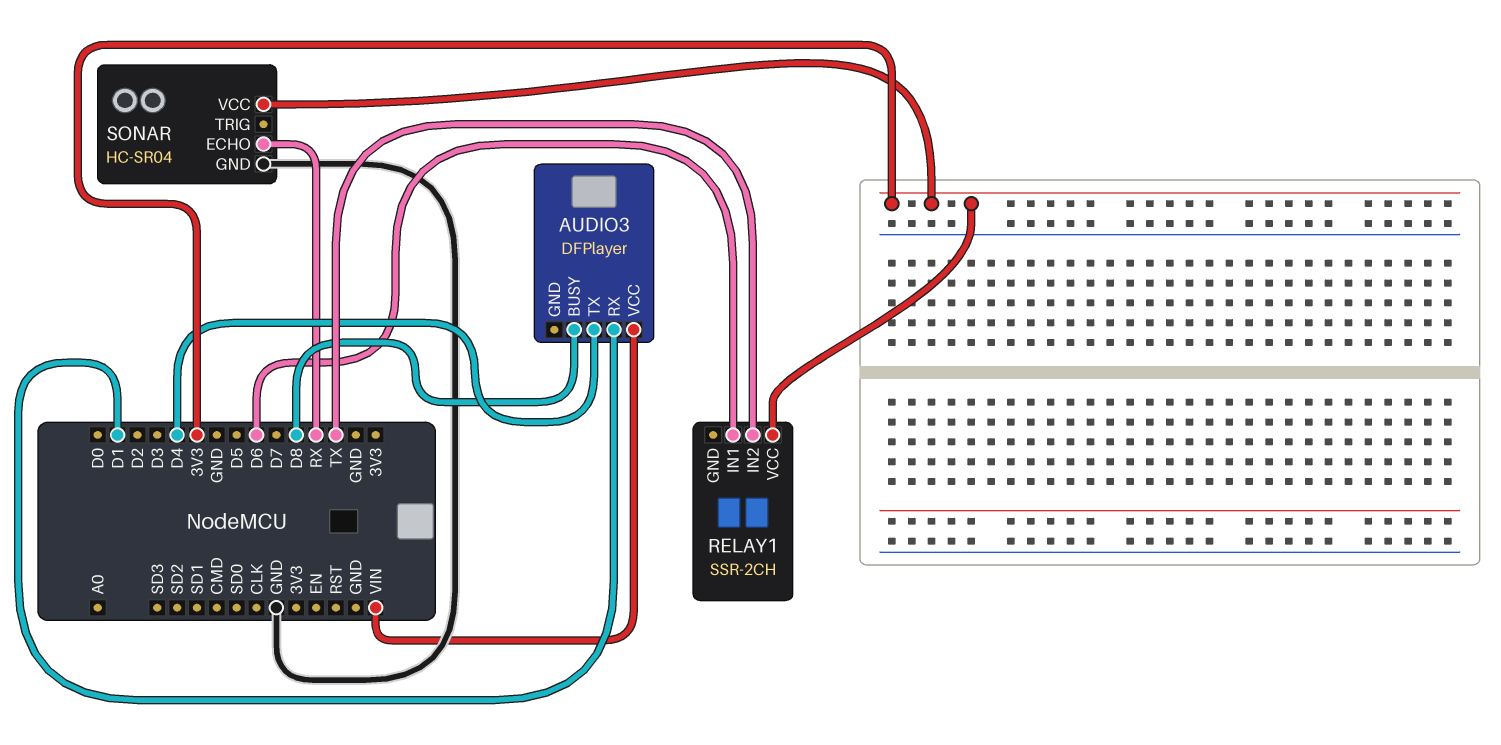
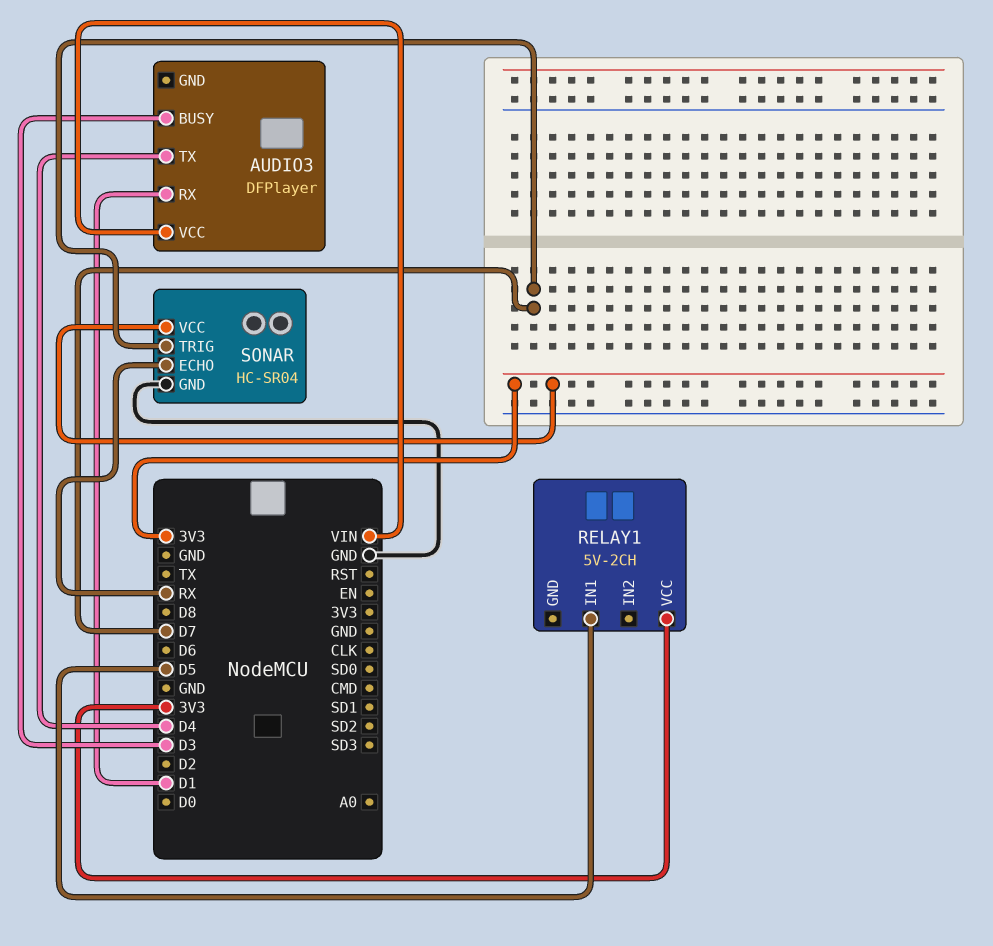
AUDIO3 pin BUSY: D8 -> D3
RELAY1: SSR-2CH -> 5V-2CH
RELAY1 pin IN1: D6 -> D5
RELAY1 pin IN2: TX -> none
SONAR pin TRIG: none -> D7

